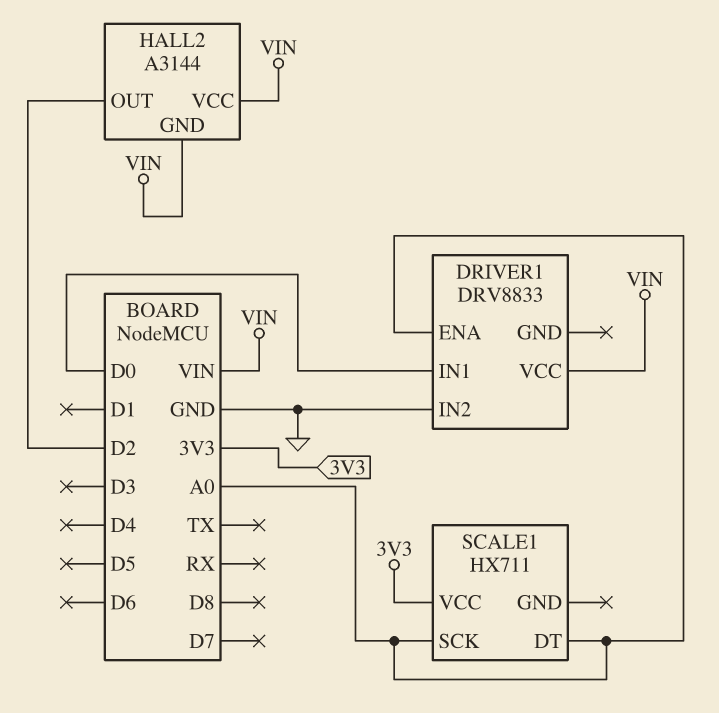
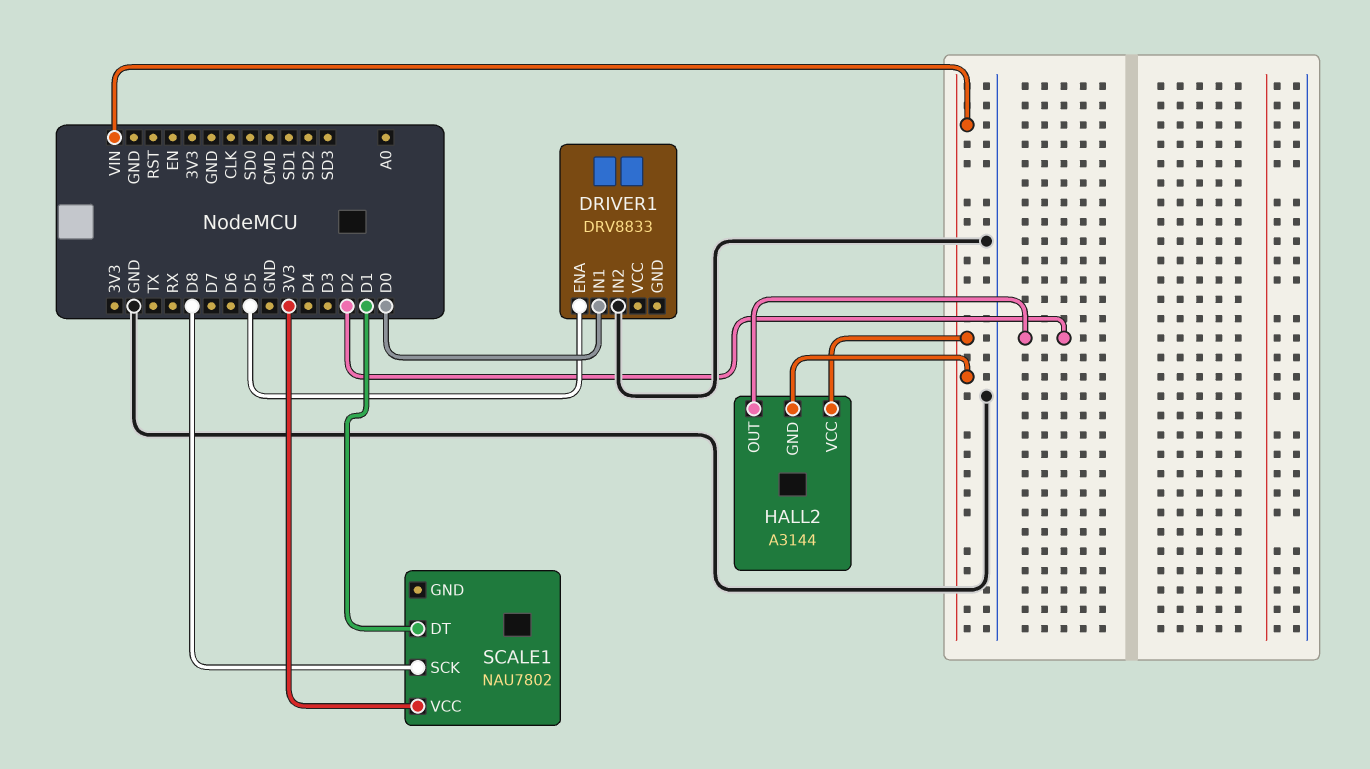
DRIVER1 pin ENA: A0 -> D5
DRIVER1 pin VCC: VIN -> none
SCALE1: HX711 -> NAU7802
SCALE1 pin DT: A0 -> D1
SCALE1 pin SCK: A0 -> D8

